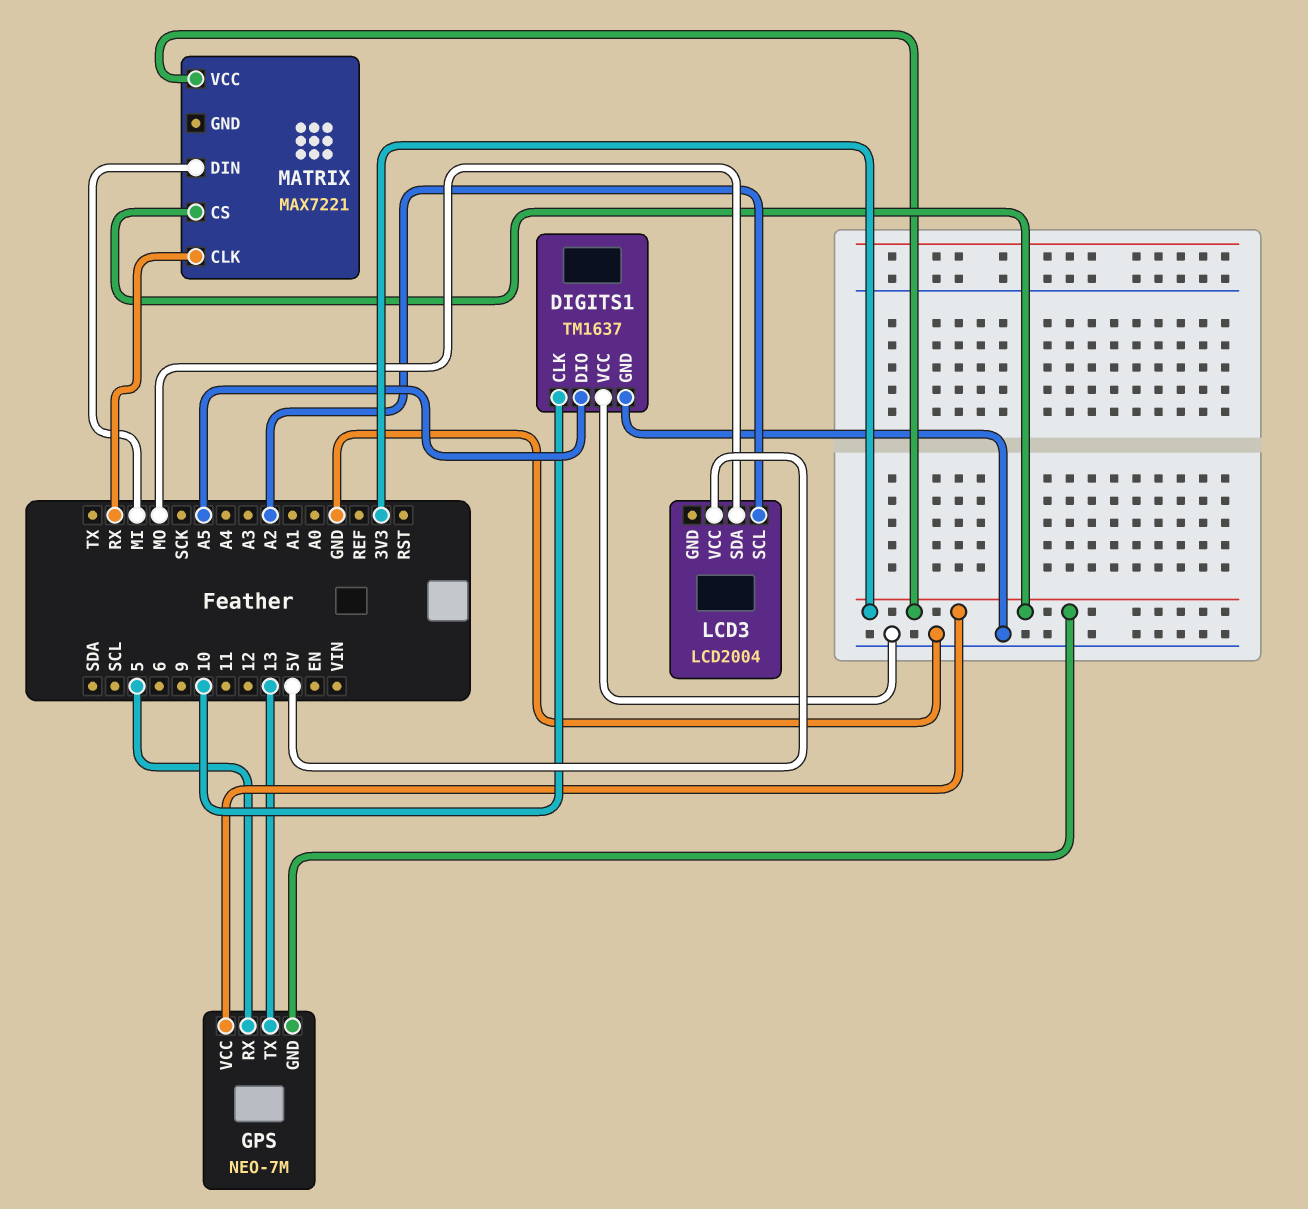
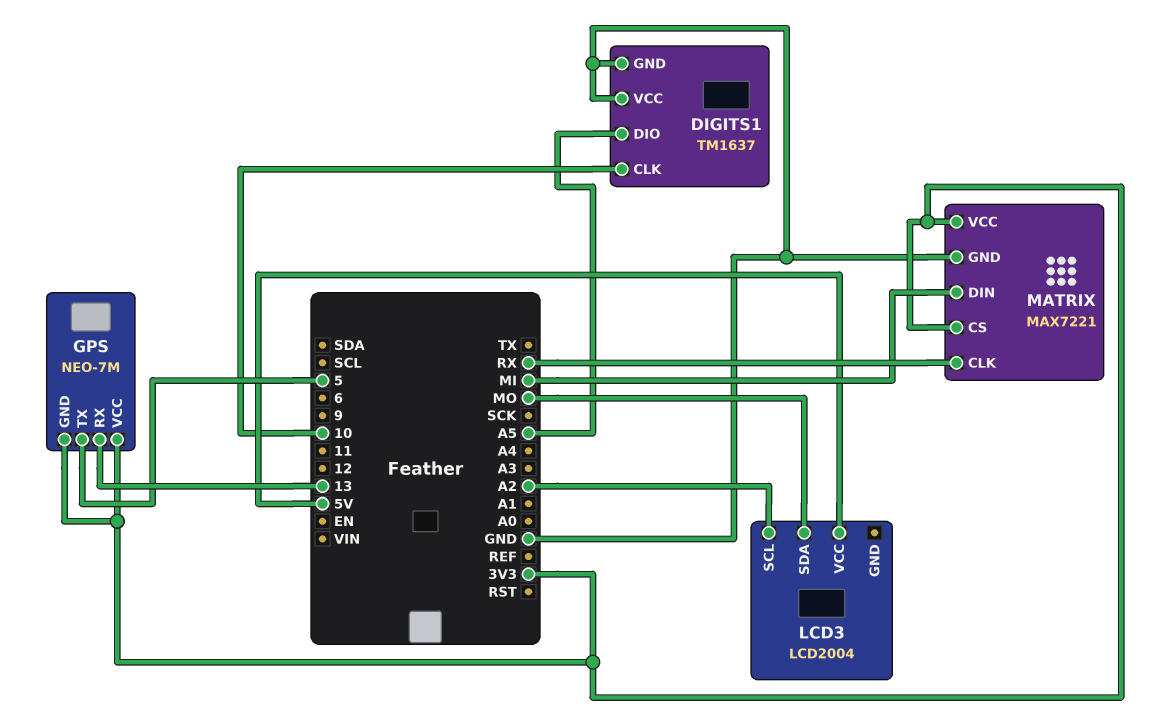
GPS pin RX: 5 -> 13
GPS pin TX: 13 -> 5
MATRIX pin GND: none -> GND

